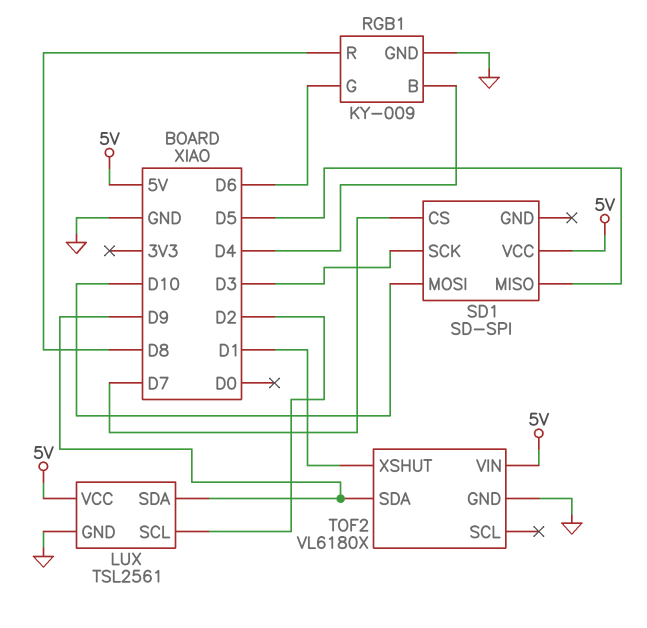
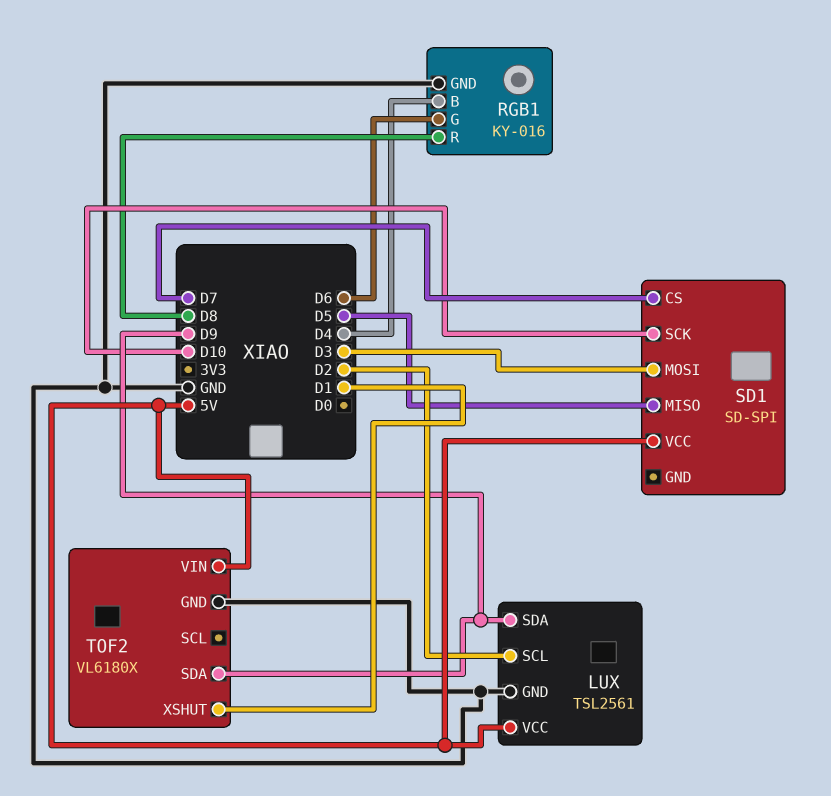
RGB1: KY-009 -> KY-016
SD1 pin MOSI: D10 -> D3
SD1 pin SCK: D3 -> D10

